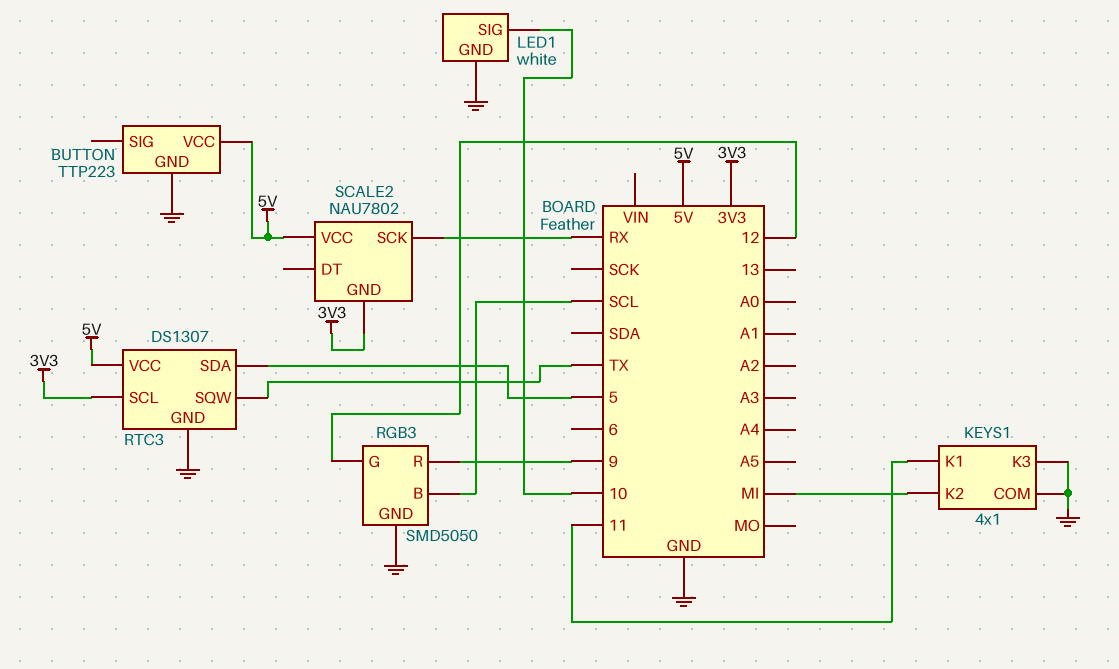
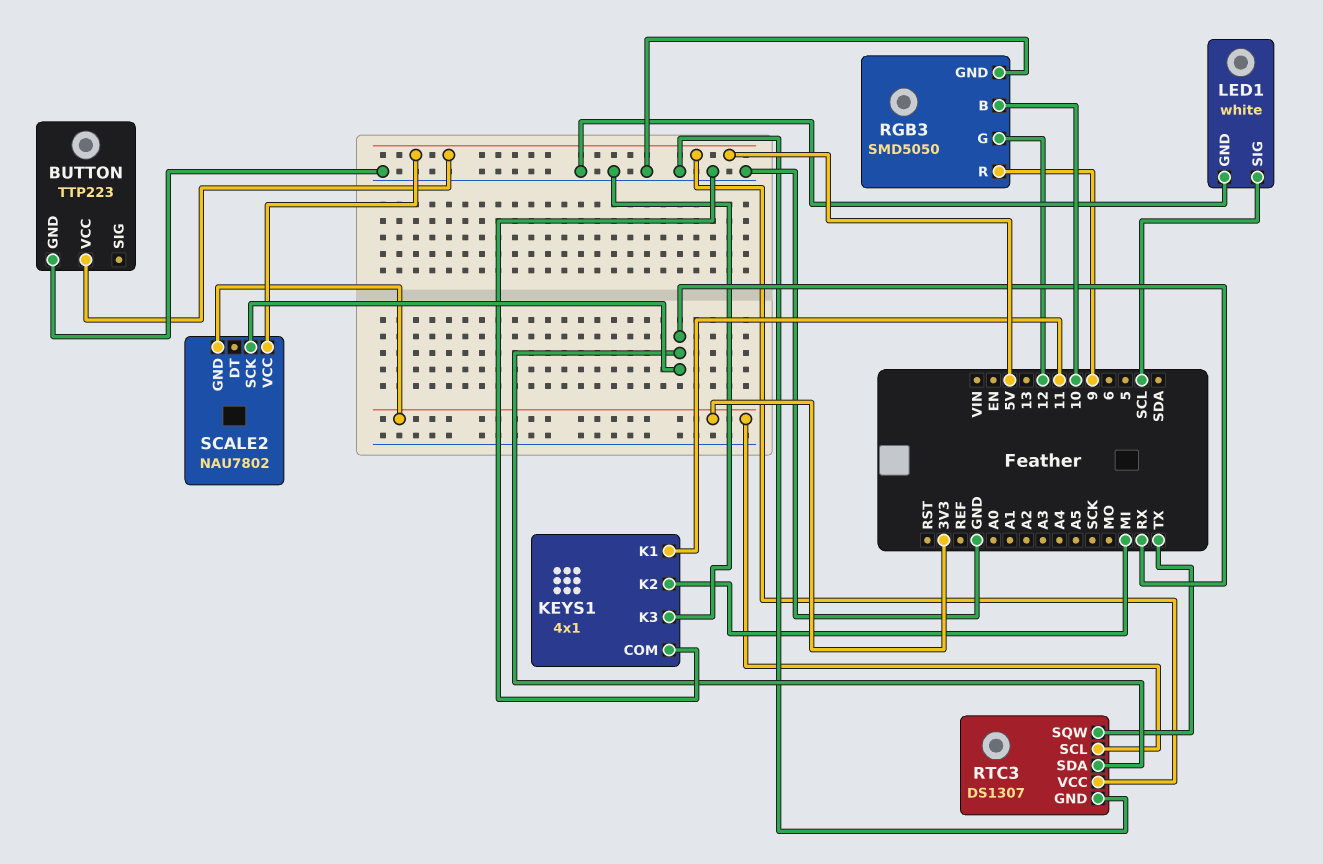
LED1 pin SIG: 10 -> SCL
RGB3 pin B: SCL -> 10
RTC3 pin SDA: 5 -> RX

